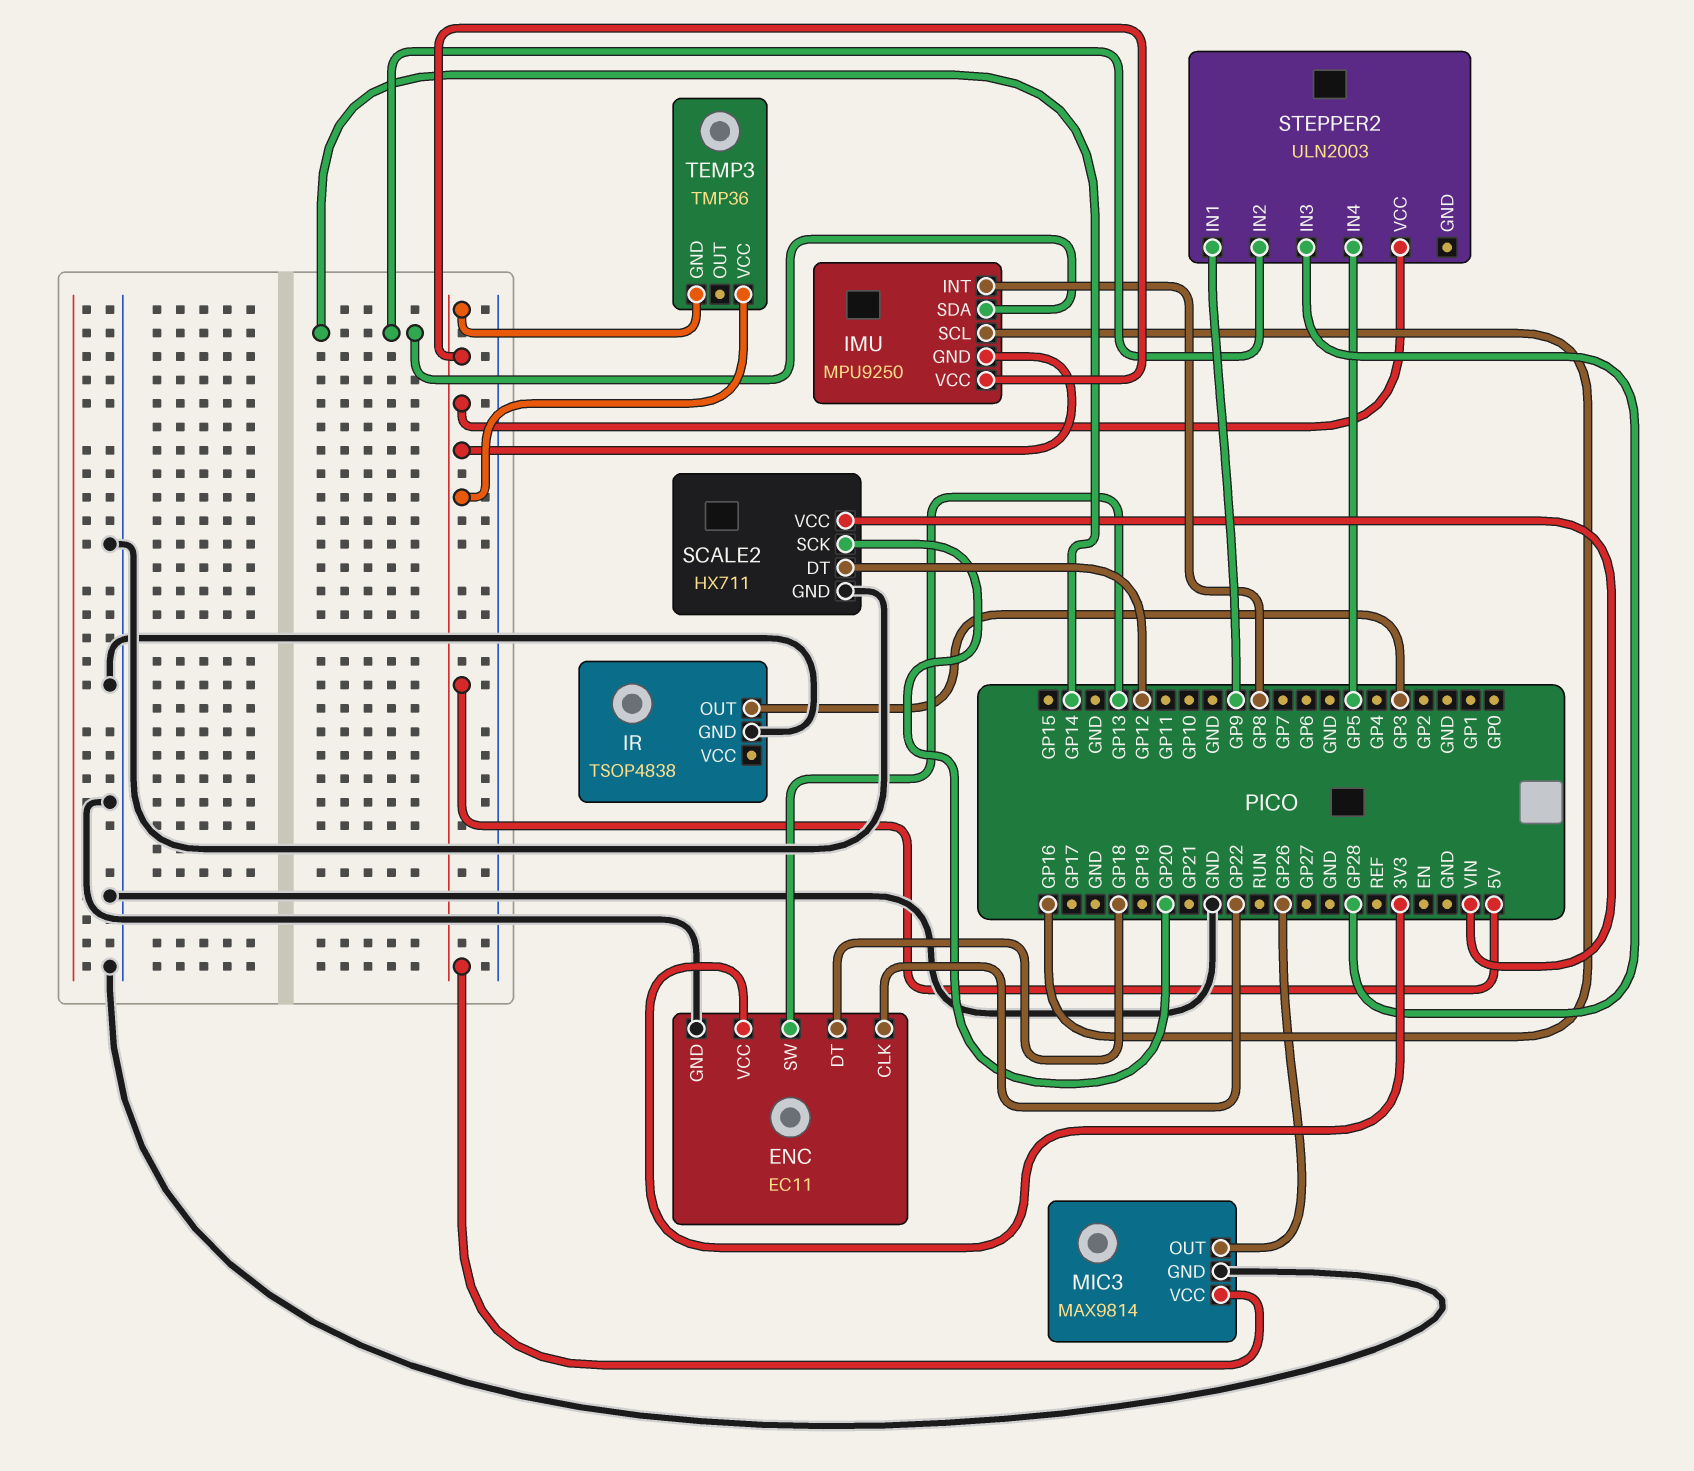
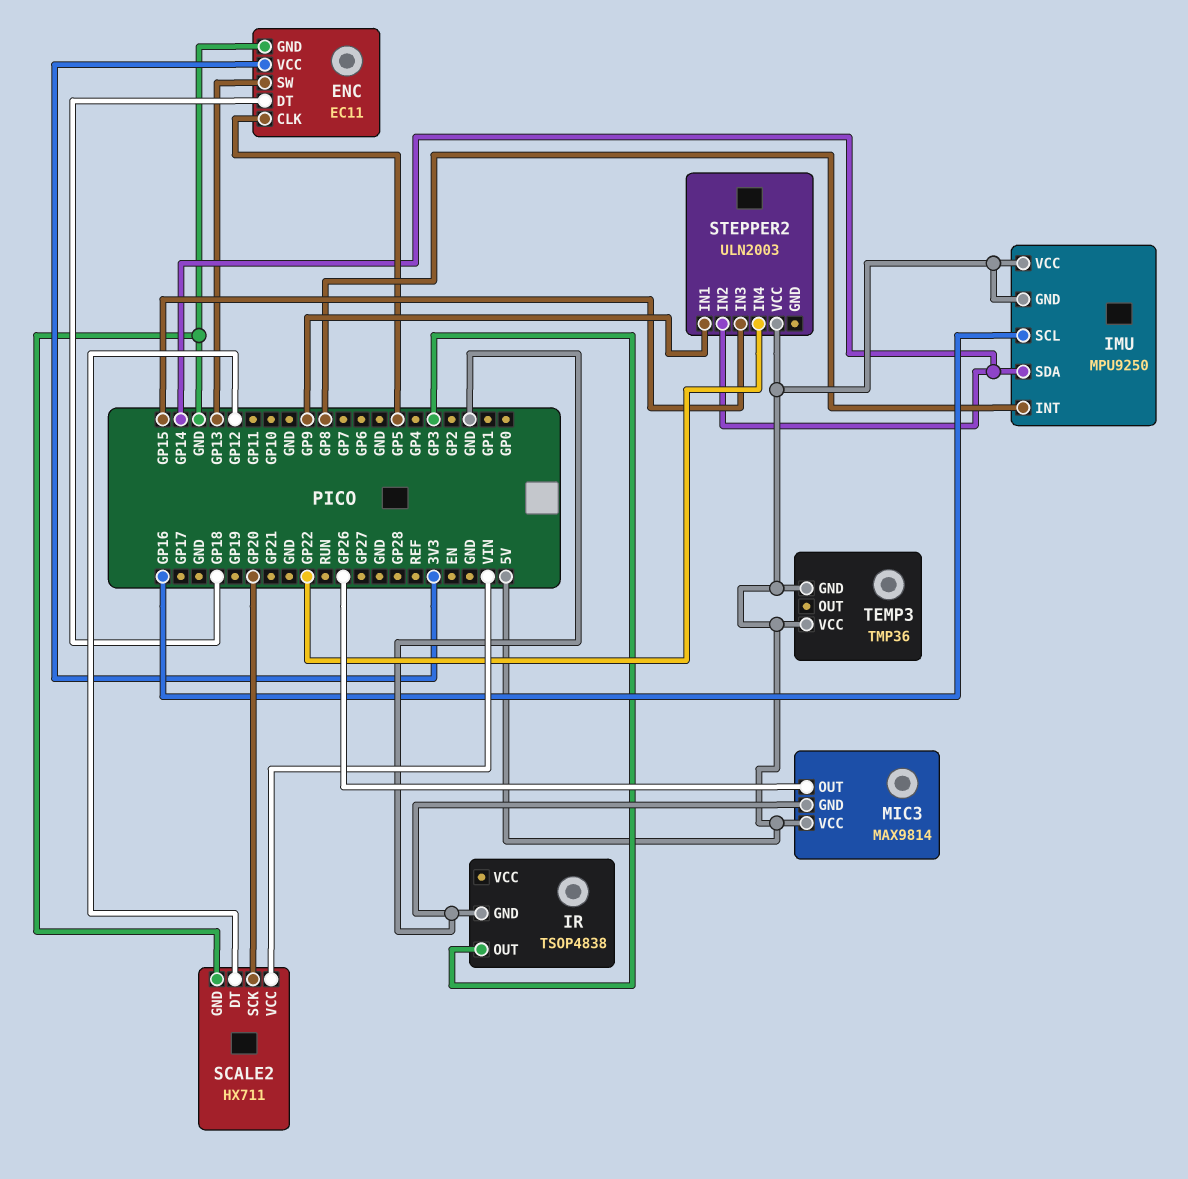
ENC pin CLK: GP22 -> GP5
STEPPER2 pin IN3: GP28 -> GP15
STEPPER2 pin IN4: GP5 -> GP22

